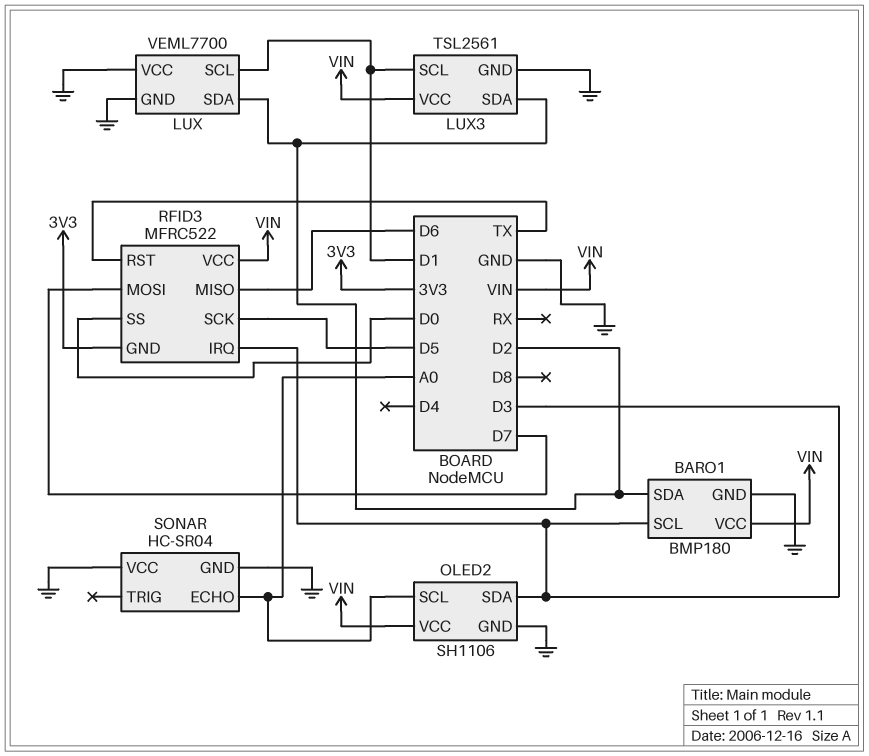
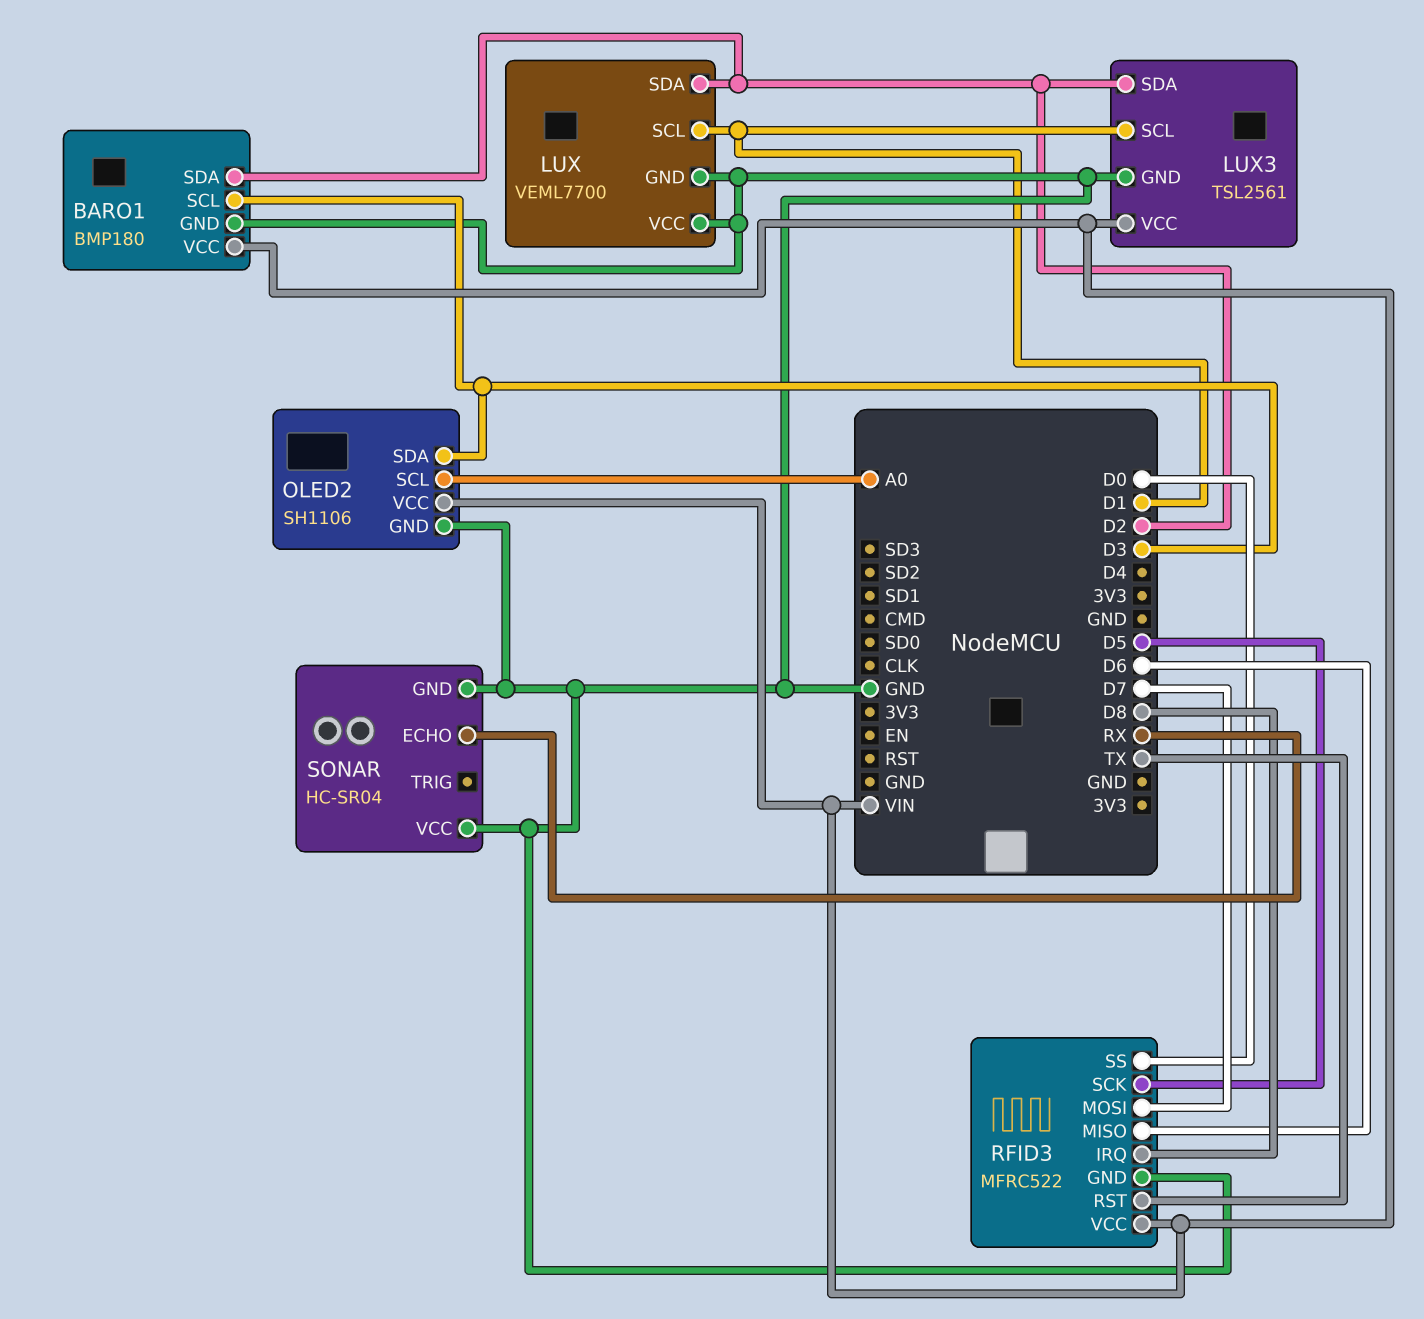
RFID3 pin GND: 3V3 -> GND
RFID3 pin IRQ: D3 -> D8
SONAR pin ECHO: A0 -> RX

